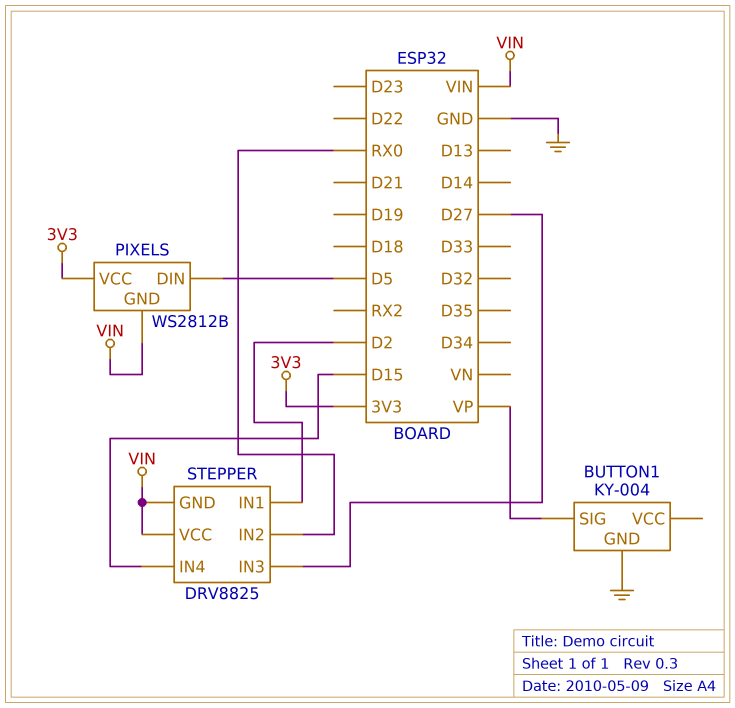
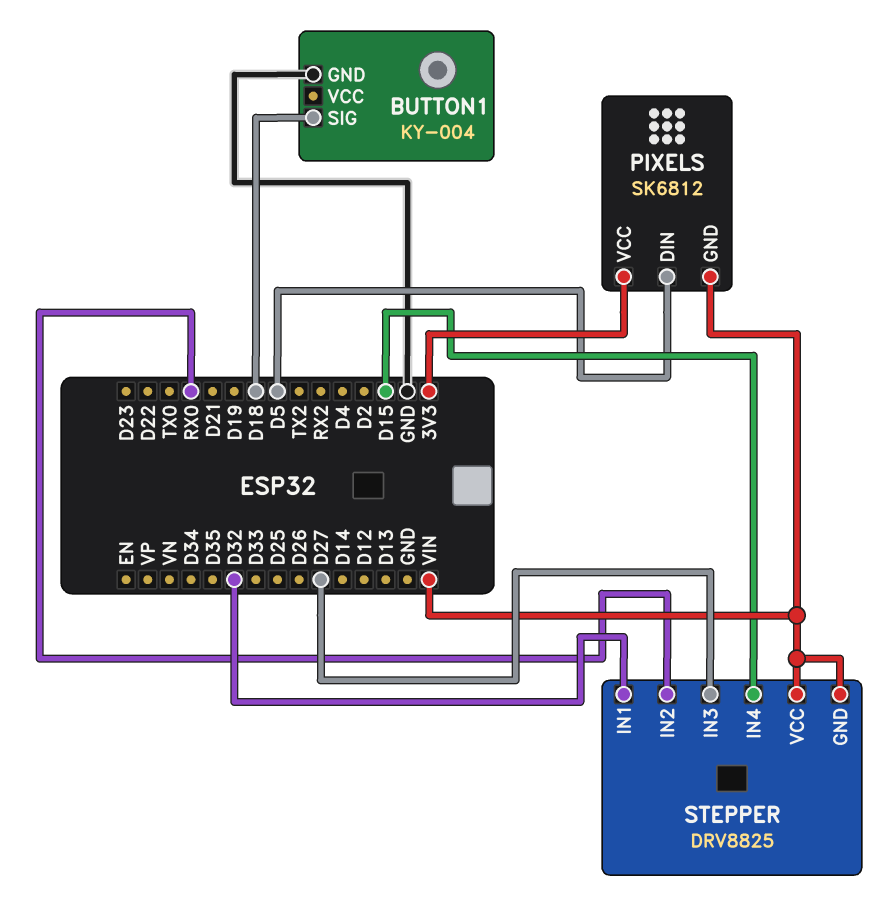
BUTTON1 pin SIG: VP -> D18
PIXELS: WS2812B -> SK6812
STEPPER pin IN1: D2 -> D32

